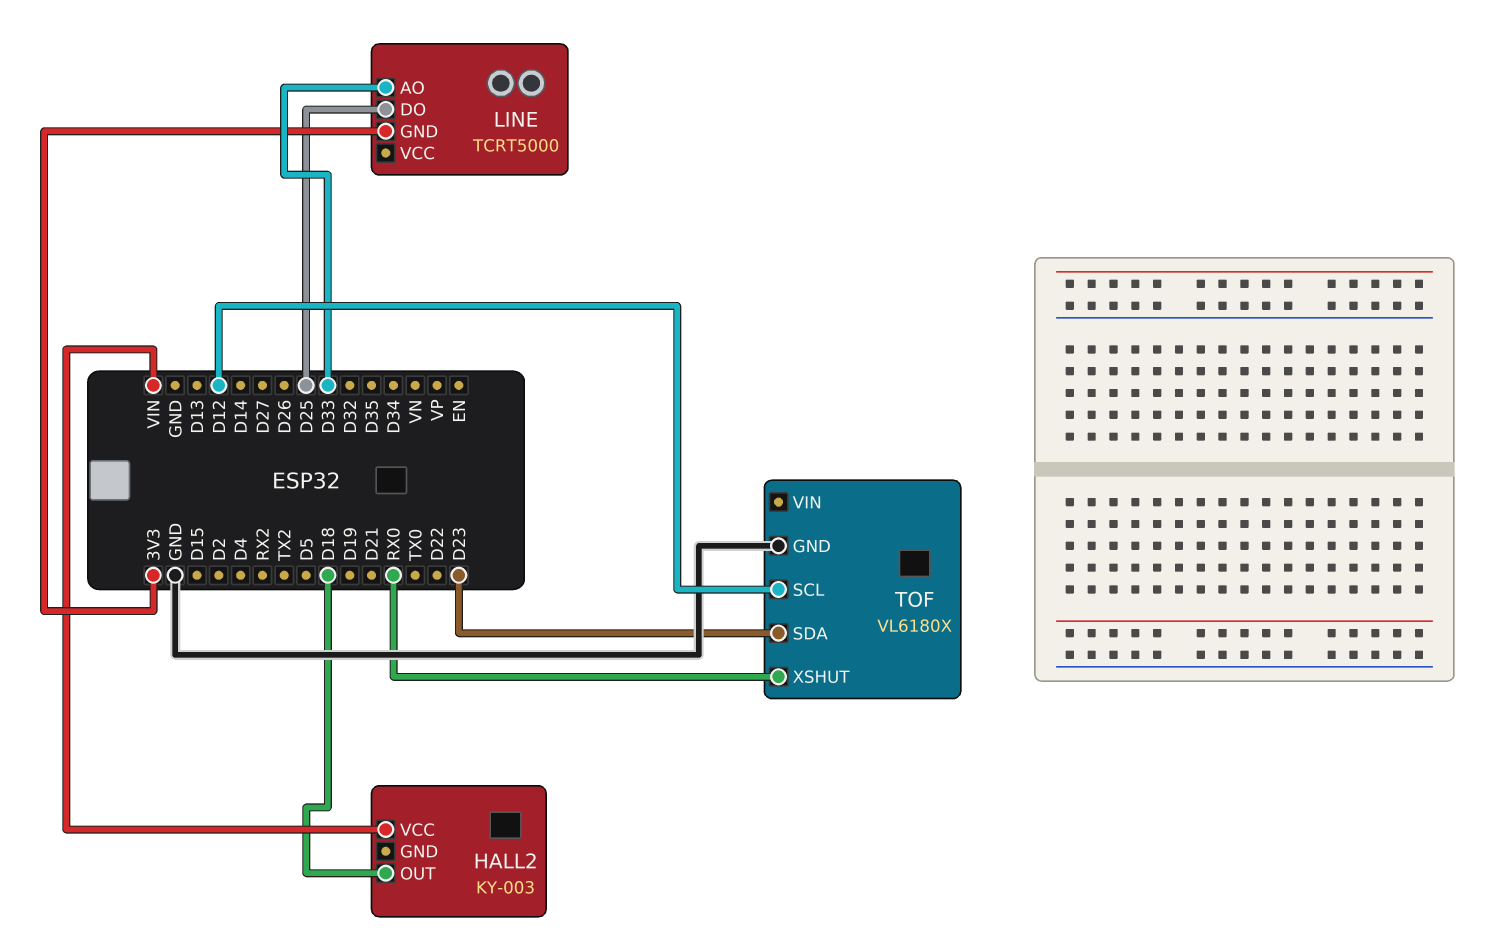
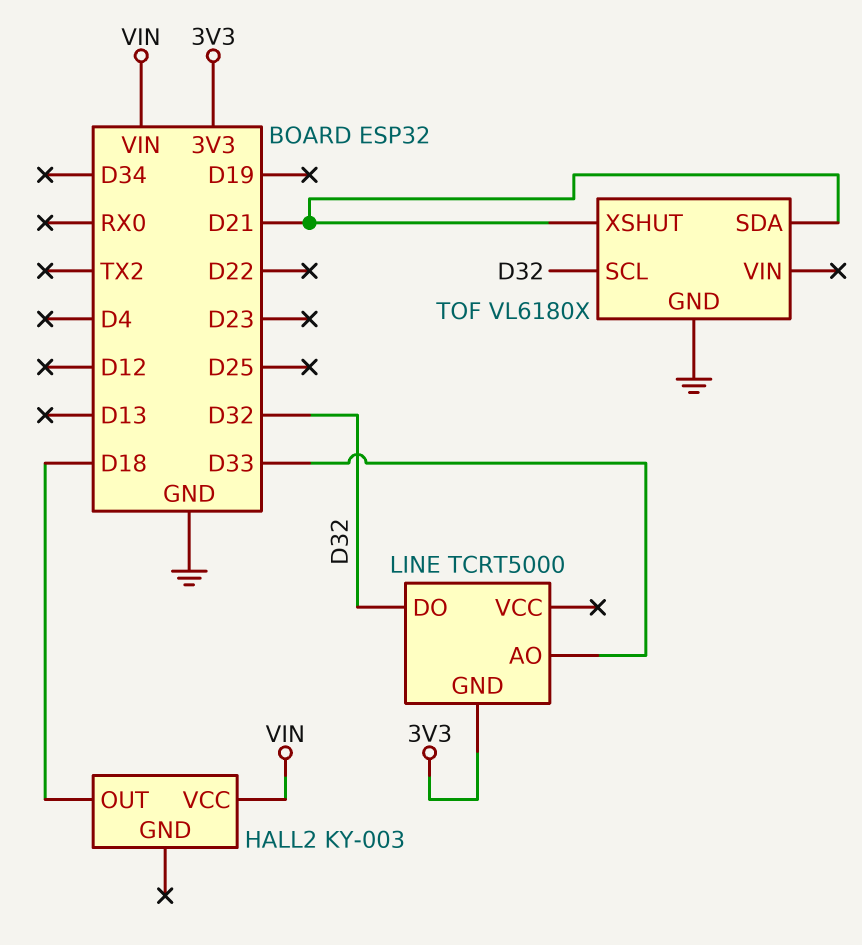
LINE pin DO: D25 -> D32
TOF pin SCL: D12 -> D32
TOF pin SDA: D23 -> D21
TOF pin XSHUT: RX0 -> D21

